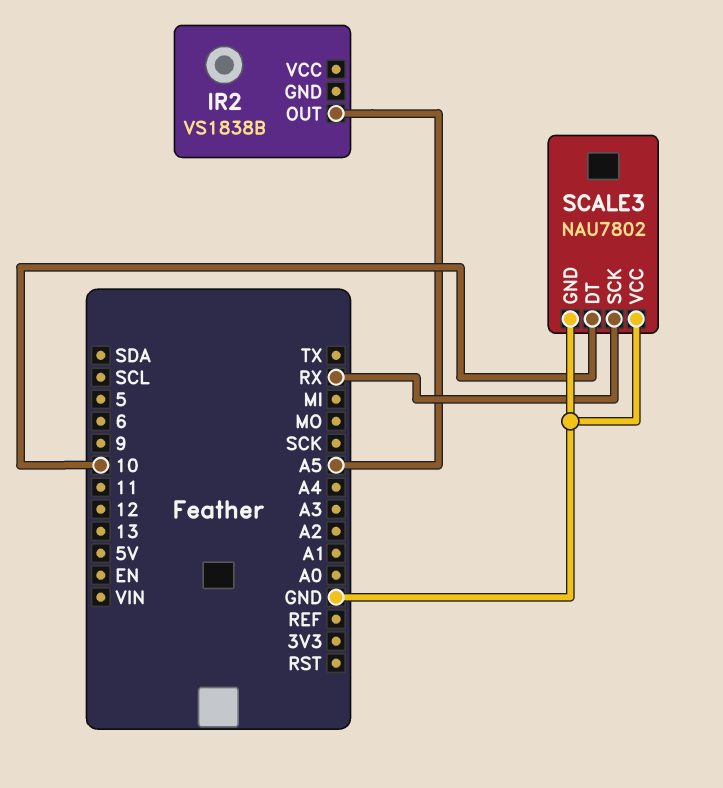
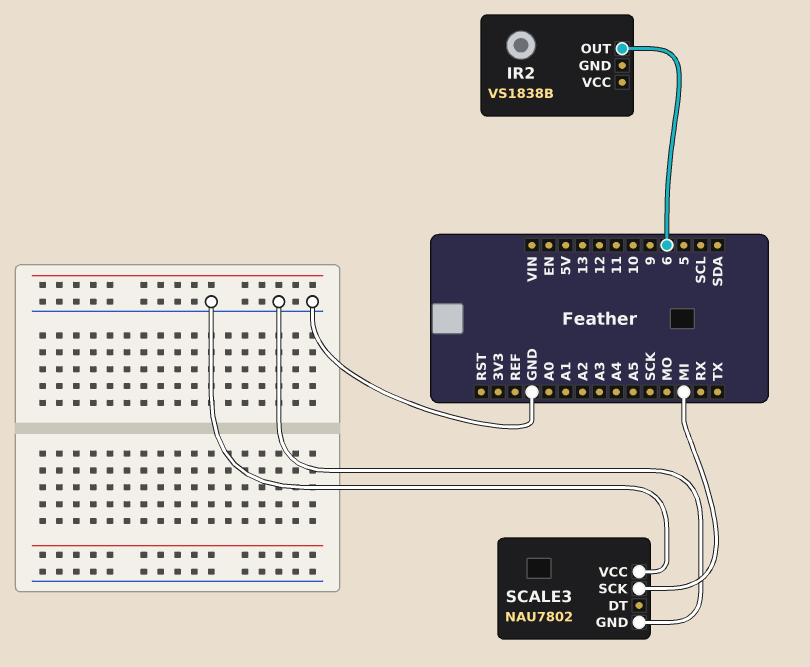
IR2 pin OUT: A5 -> 6
SCALE3 pin DT: 10 -> none
SCALE3 pin SCK: RX -> MI

